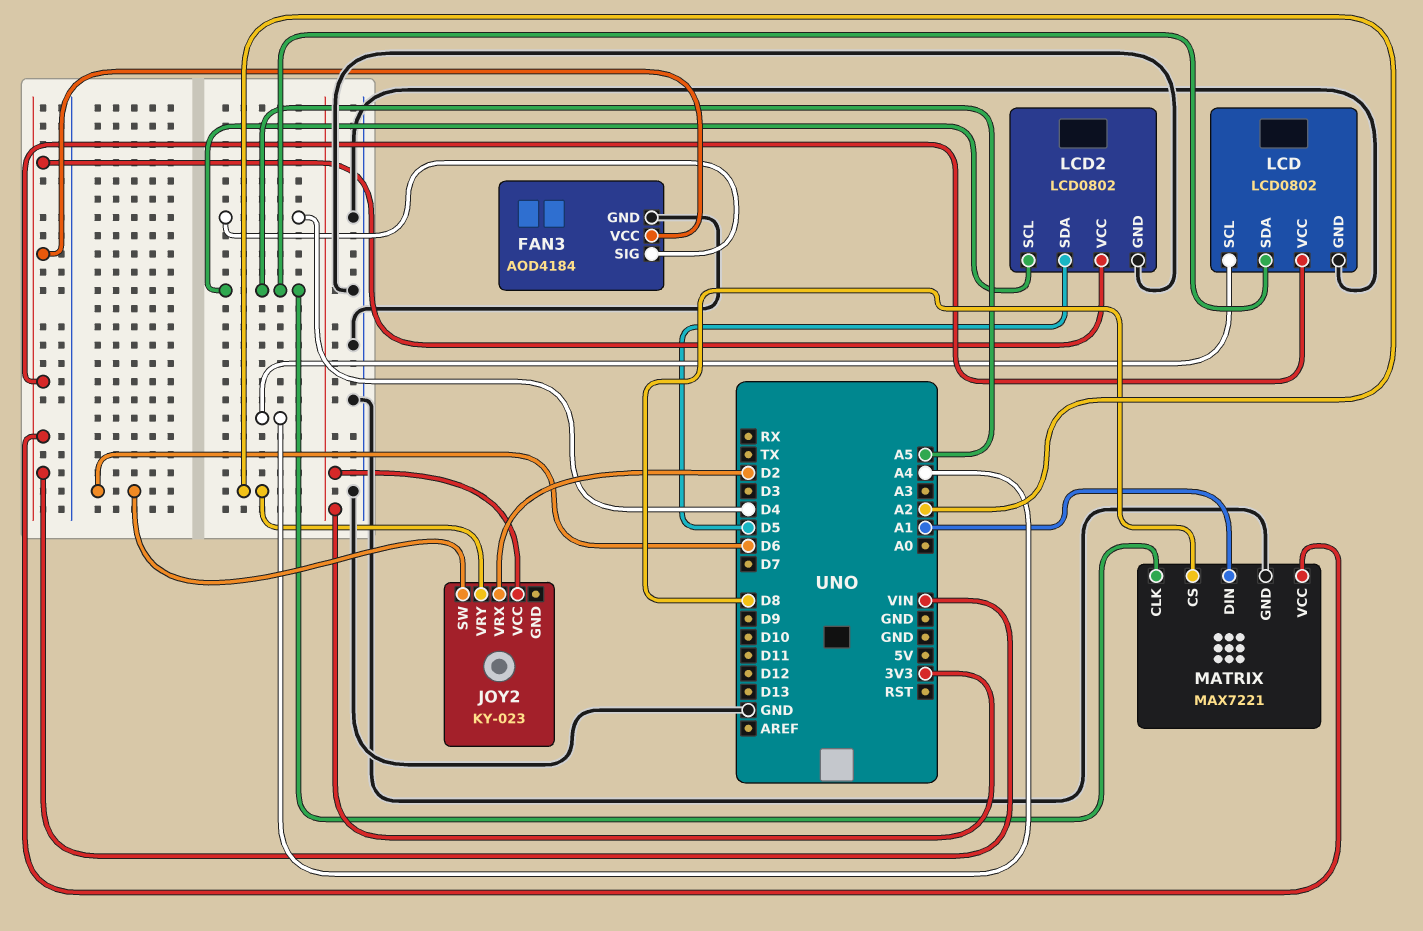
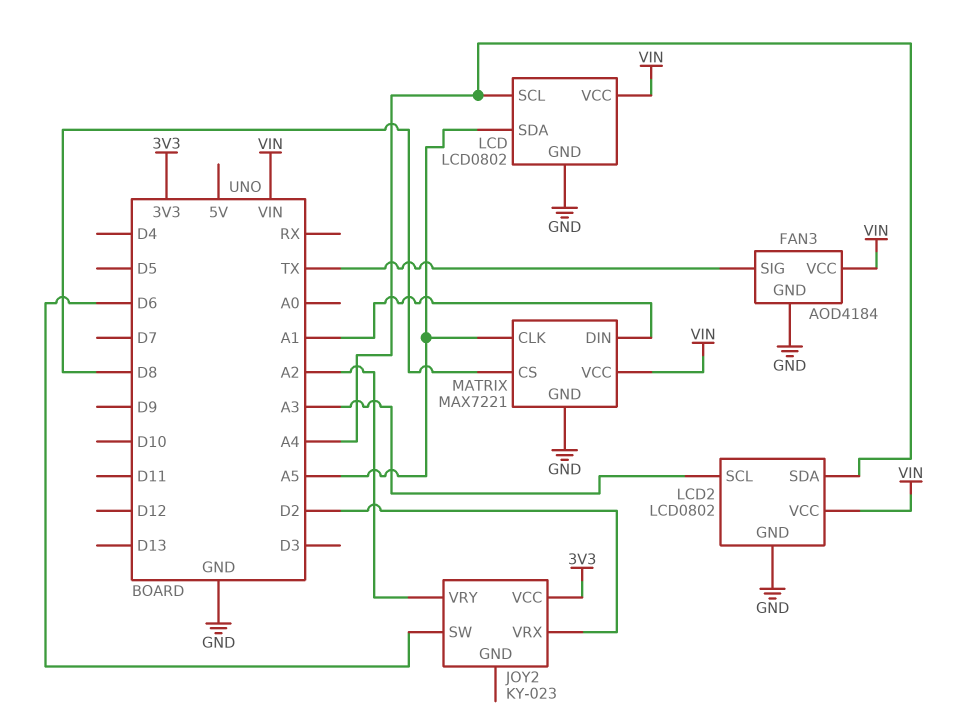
FAN3 pin SIG: D4 -> TX
LCD2 pin SCL: A5 -> A3
LCD2 pin SDA: D5 -> A4

